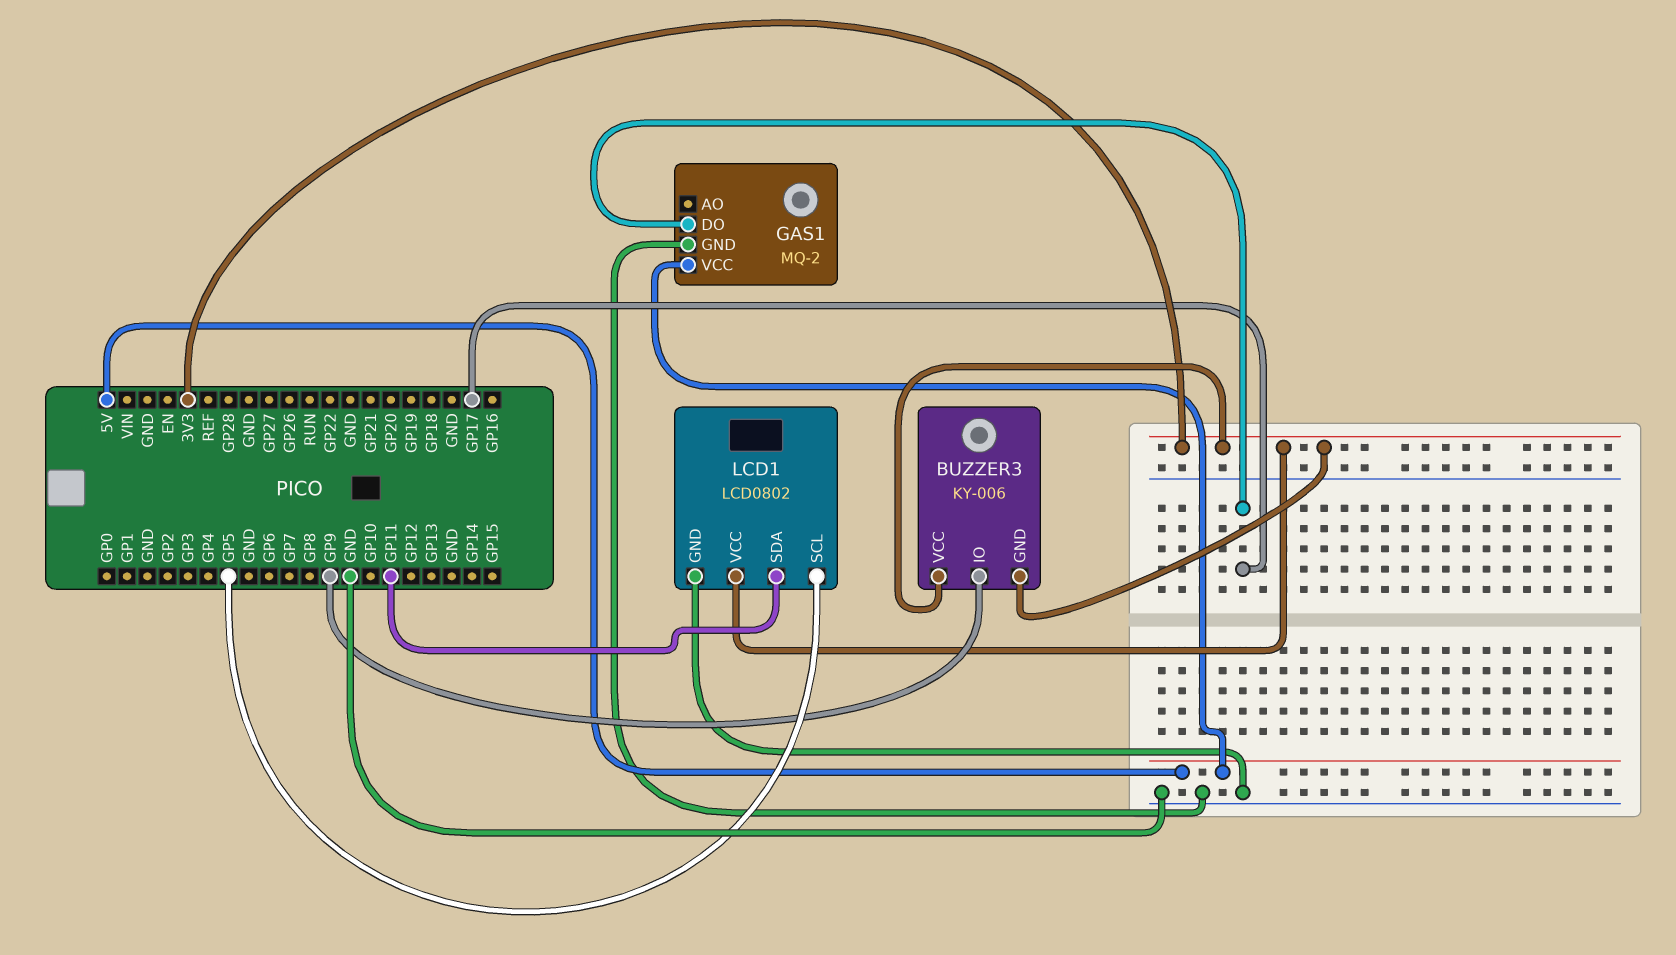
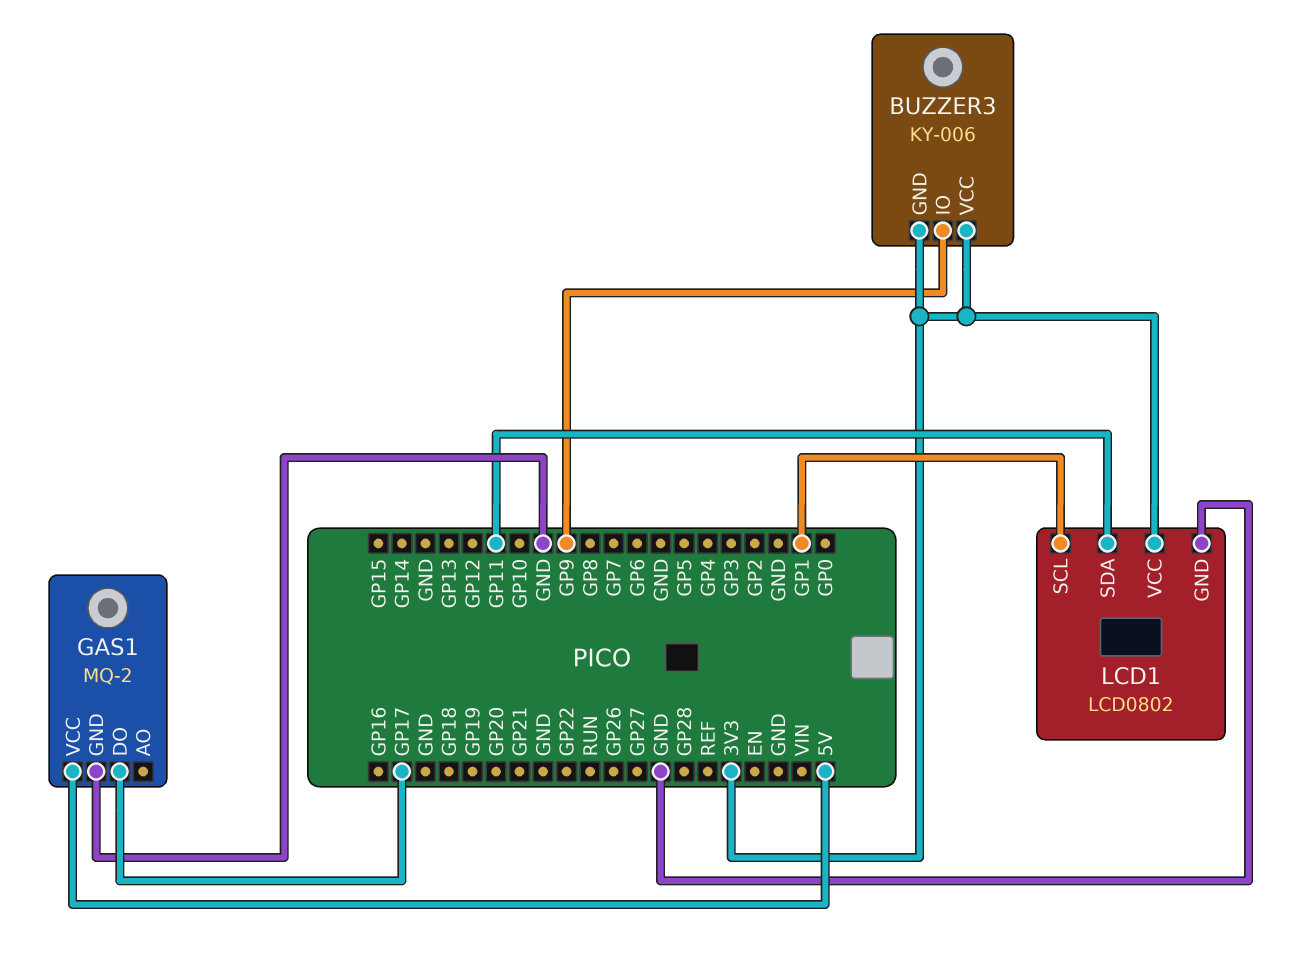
LCD1 pin SCL: GP5 -> GP1

